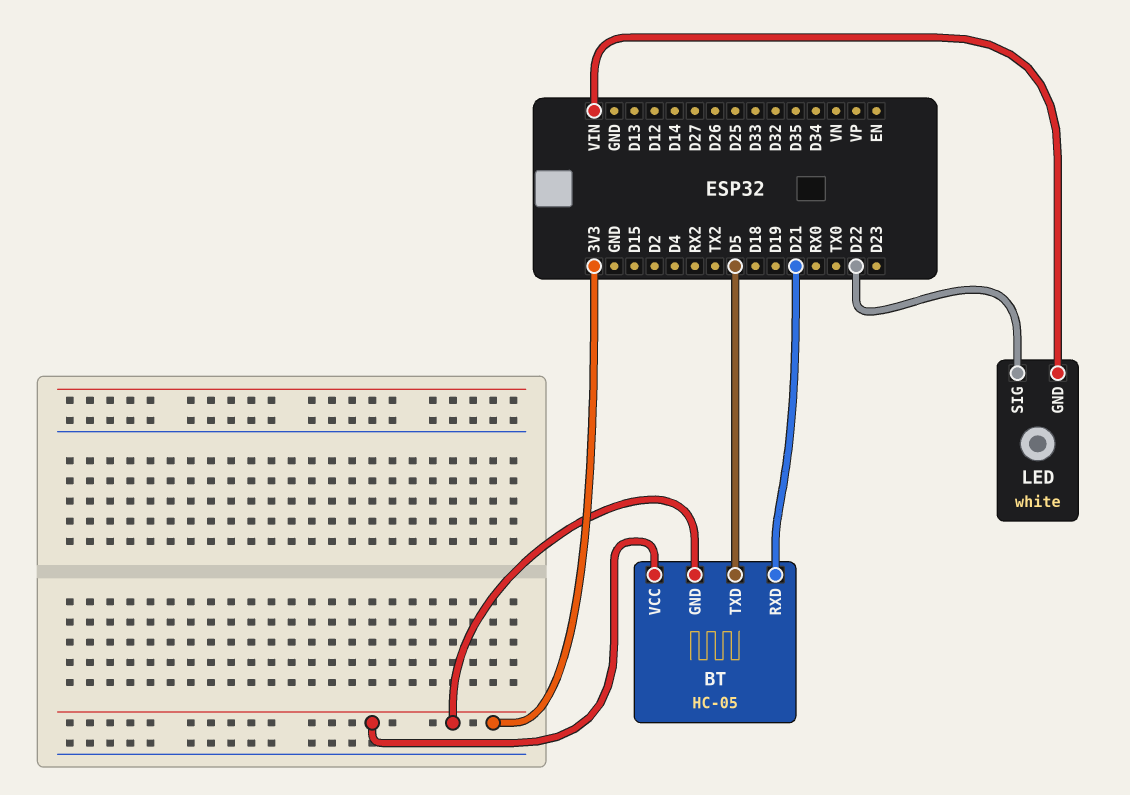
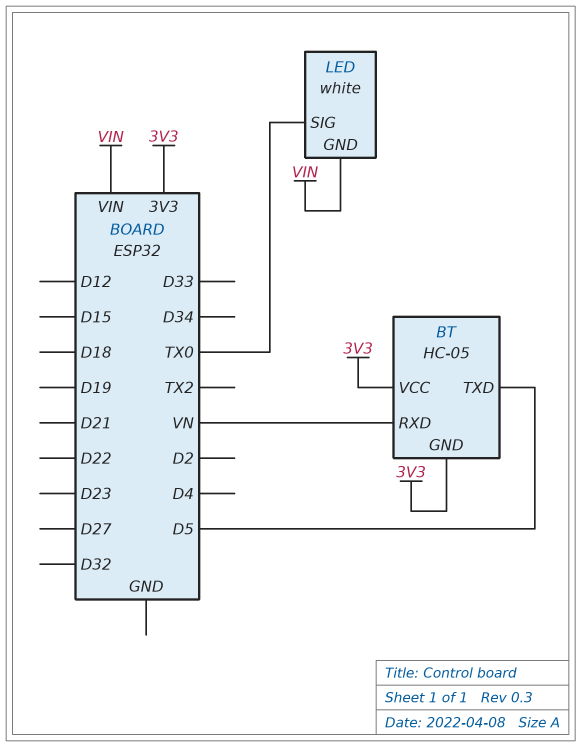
BT pin RXD: D21 -> VN
LED pin SIG: D22 -> TX0

